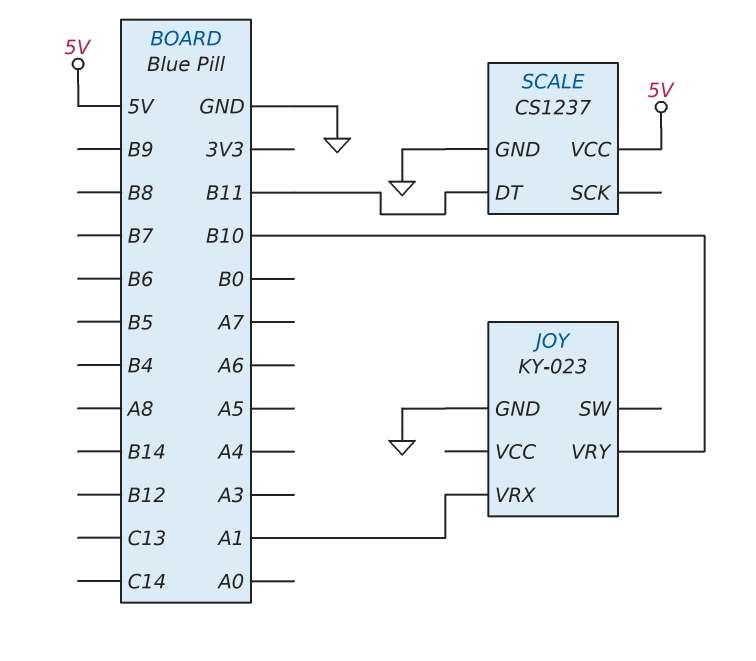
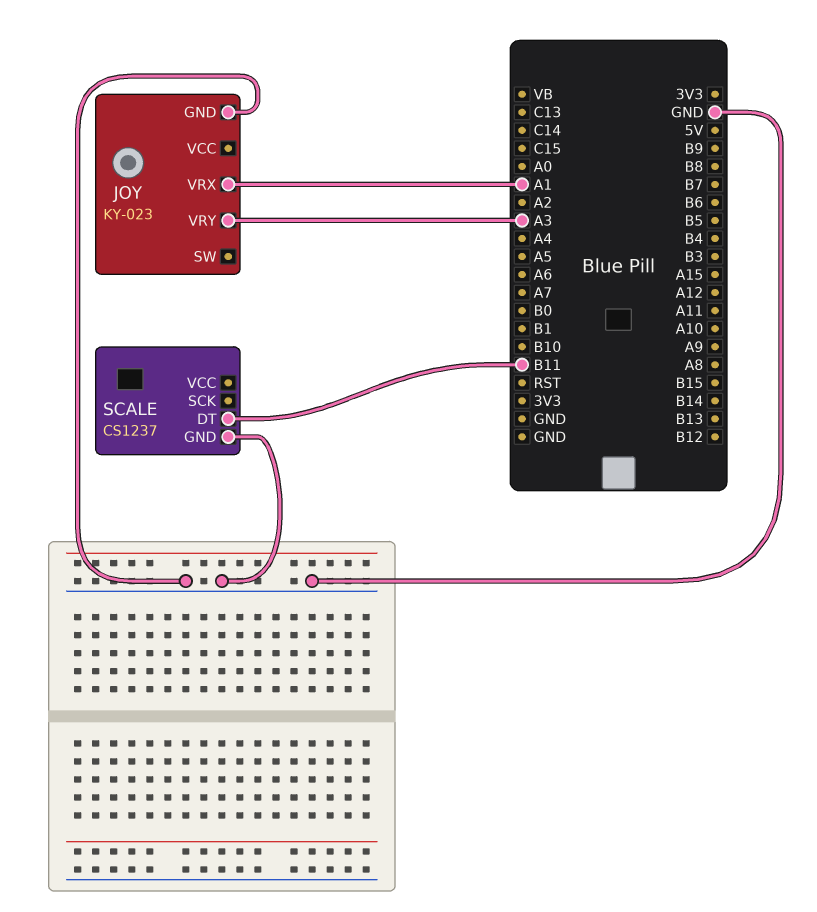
JOY pin VRY: B10 -> A3
SCALE pin VCC: 5V -> none

